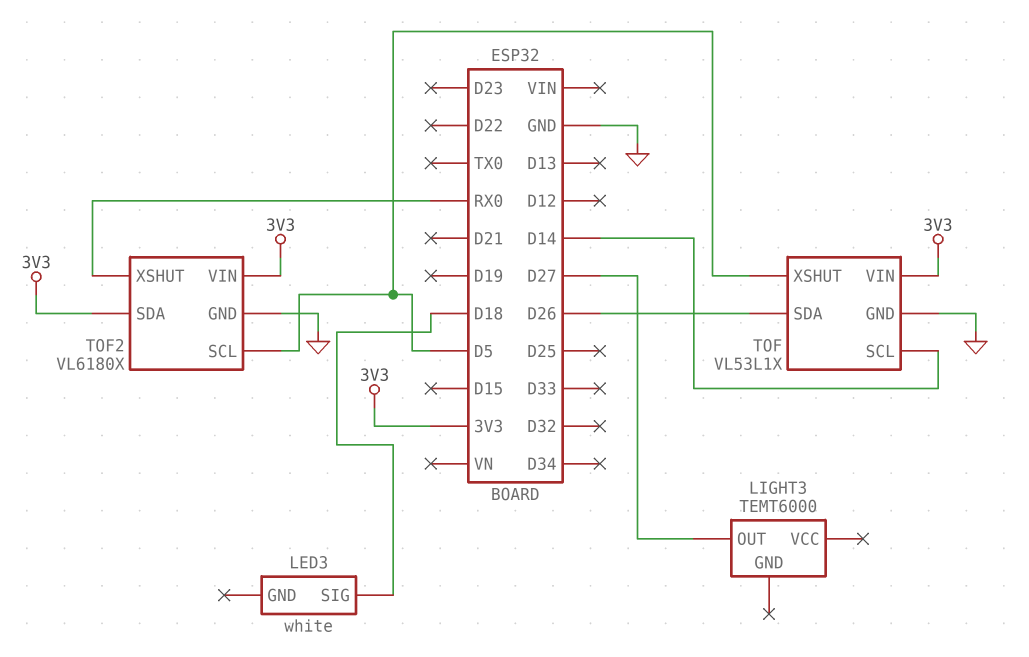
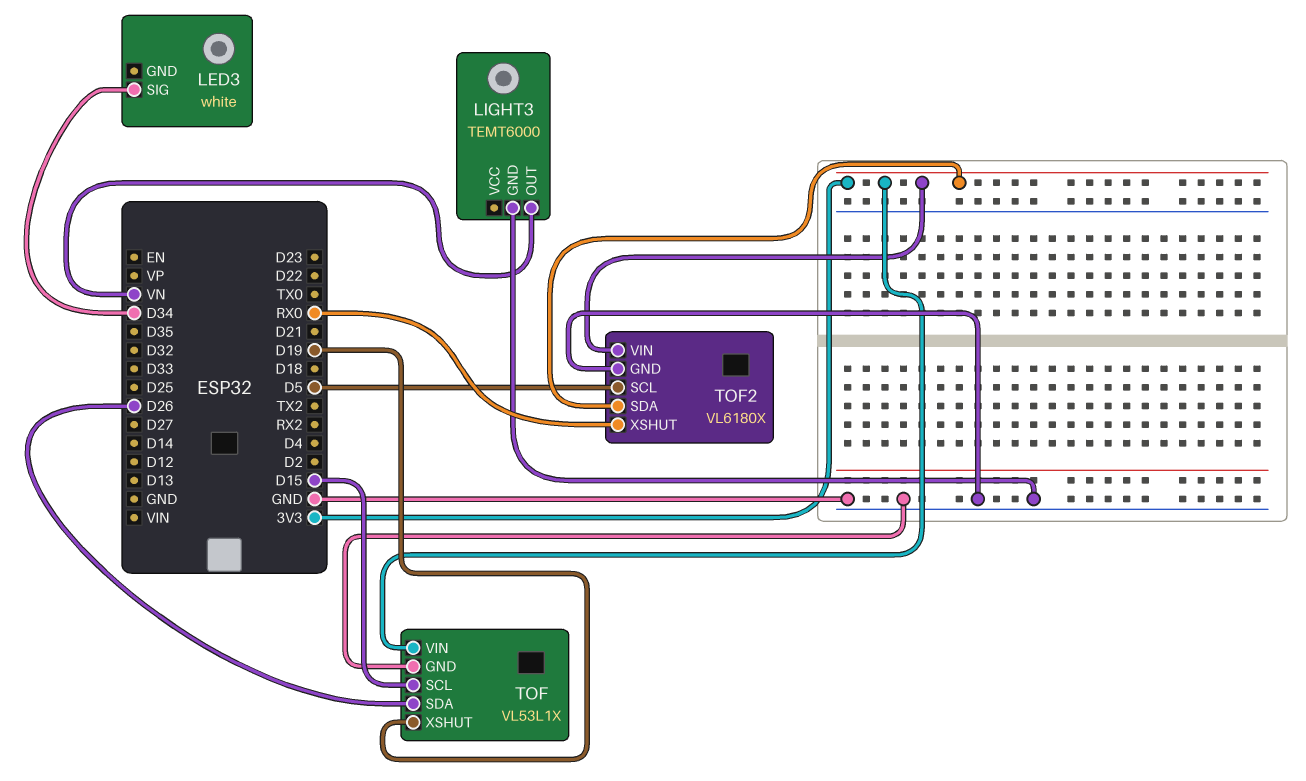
LED3 pin SIG: D18 -> D34
LIGHT3 pin GND: none -> GND
LIGHT3 pin OUT: D27 -> VN
TOF pin SCL: D14 -> D15
TOF pin XSHUT: D5 -> D19

